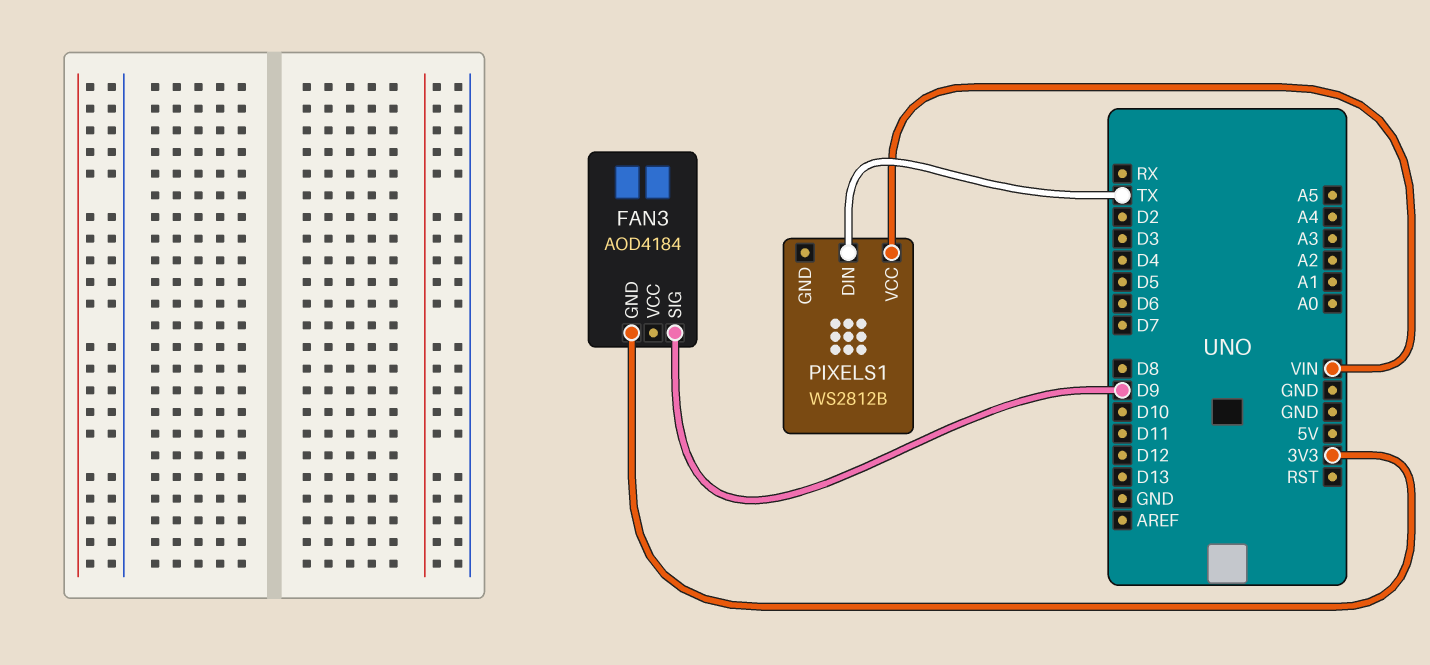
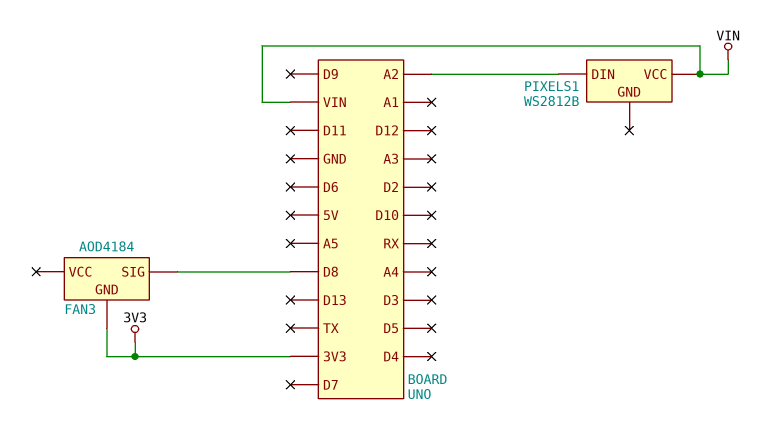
FAN3 pin SIG: D9 -> D8
PIXELS1 pin DIN: TX -> A2

